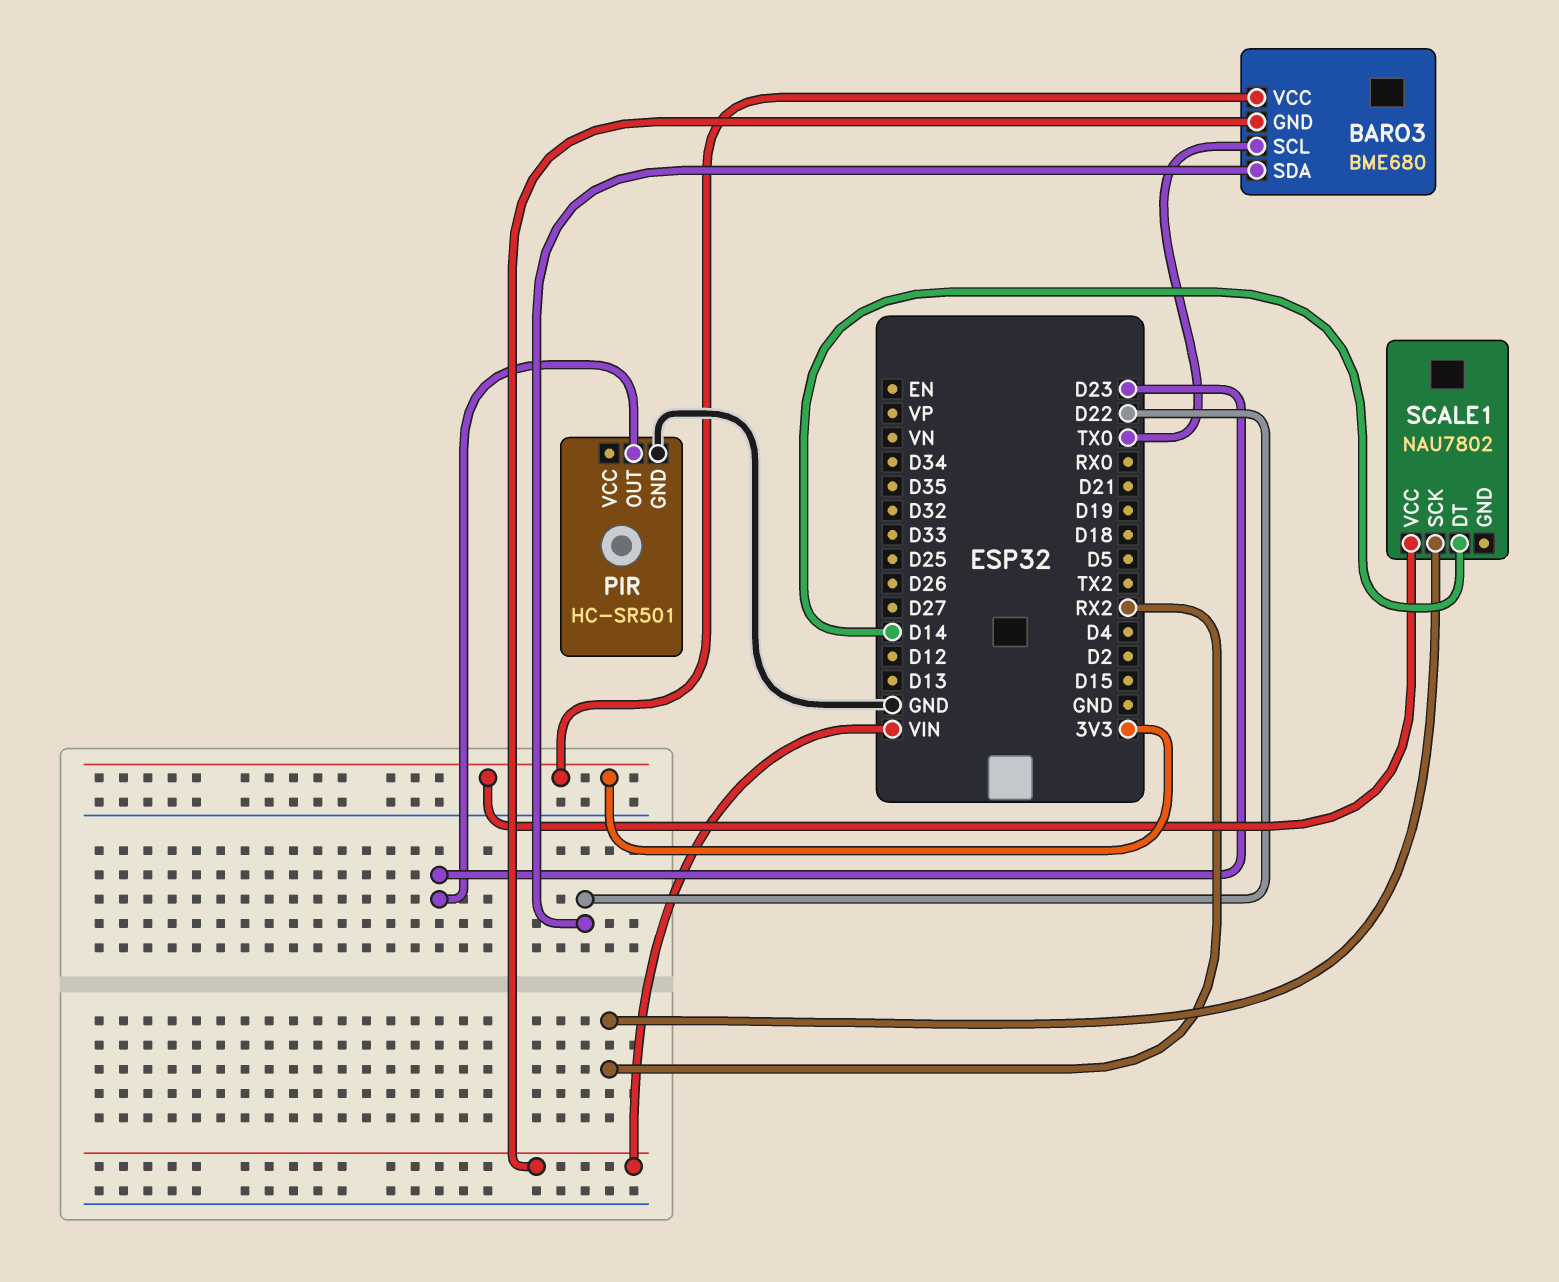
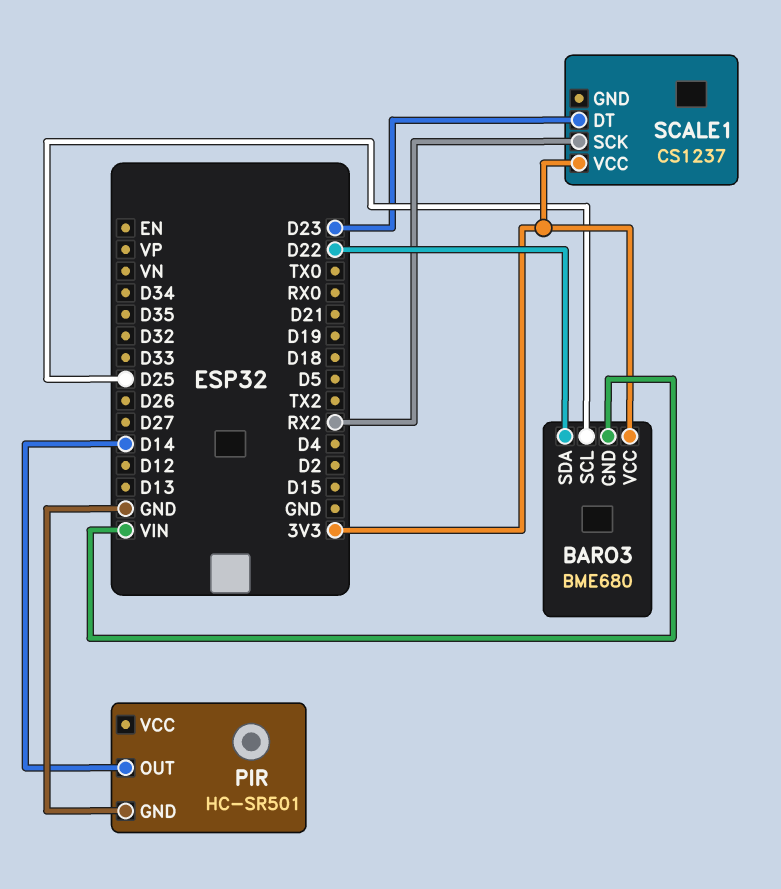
BARO3 pin SCL: TX0 -> D25
PIR pin OUT: D23 -> D14
SCALE1: NAU7802 -> CS1237
SCALE1 pin DT: D14 -> D23

